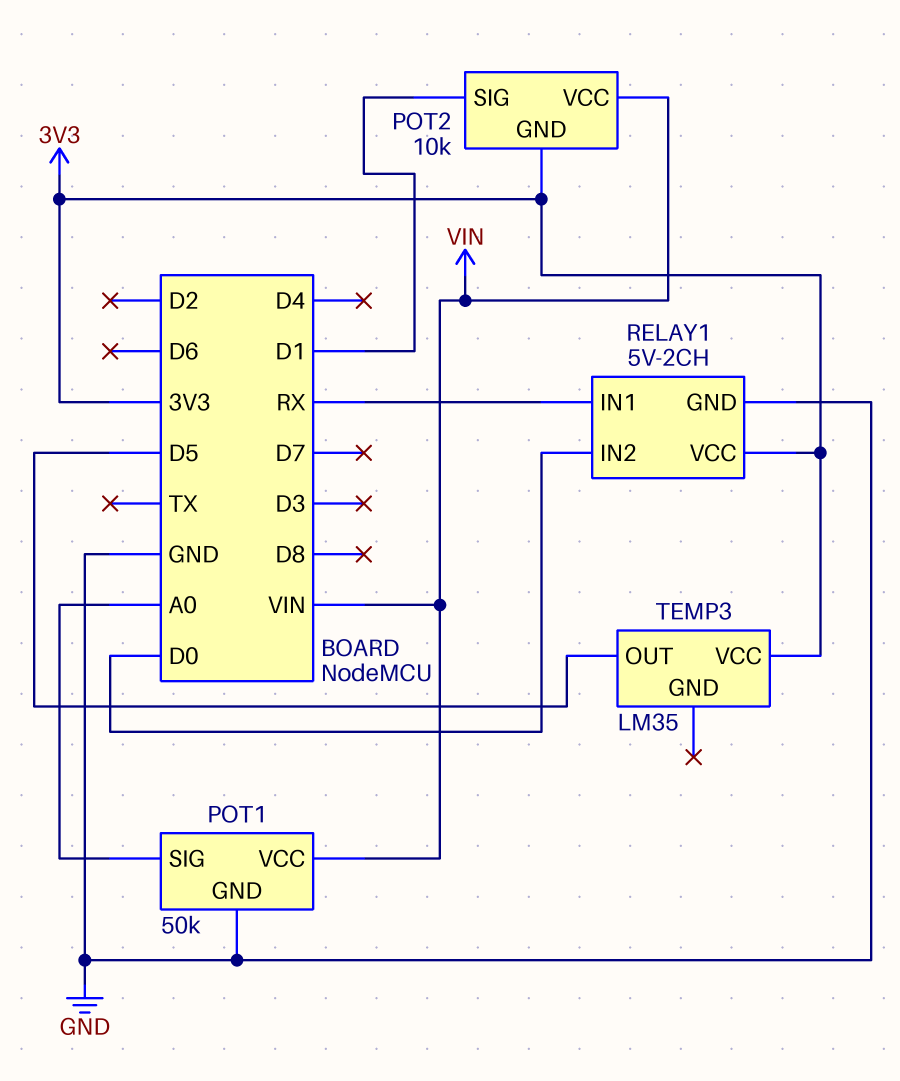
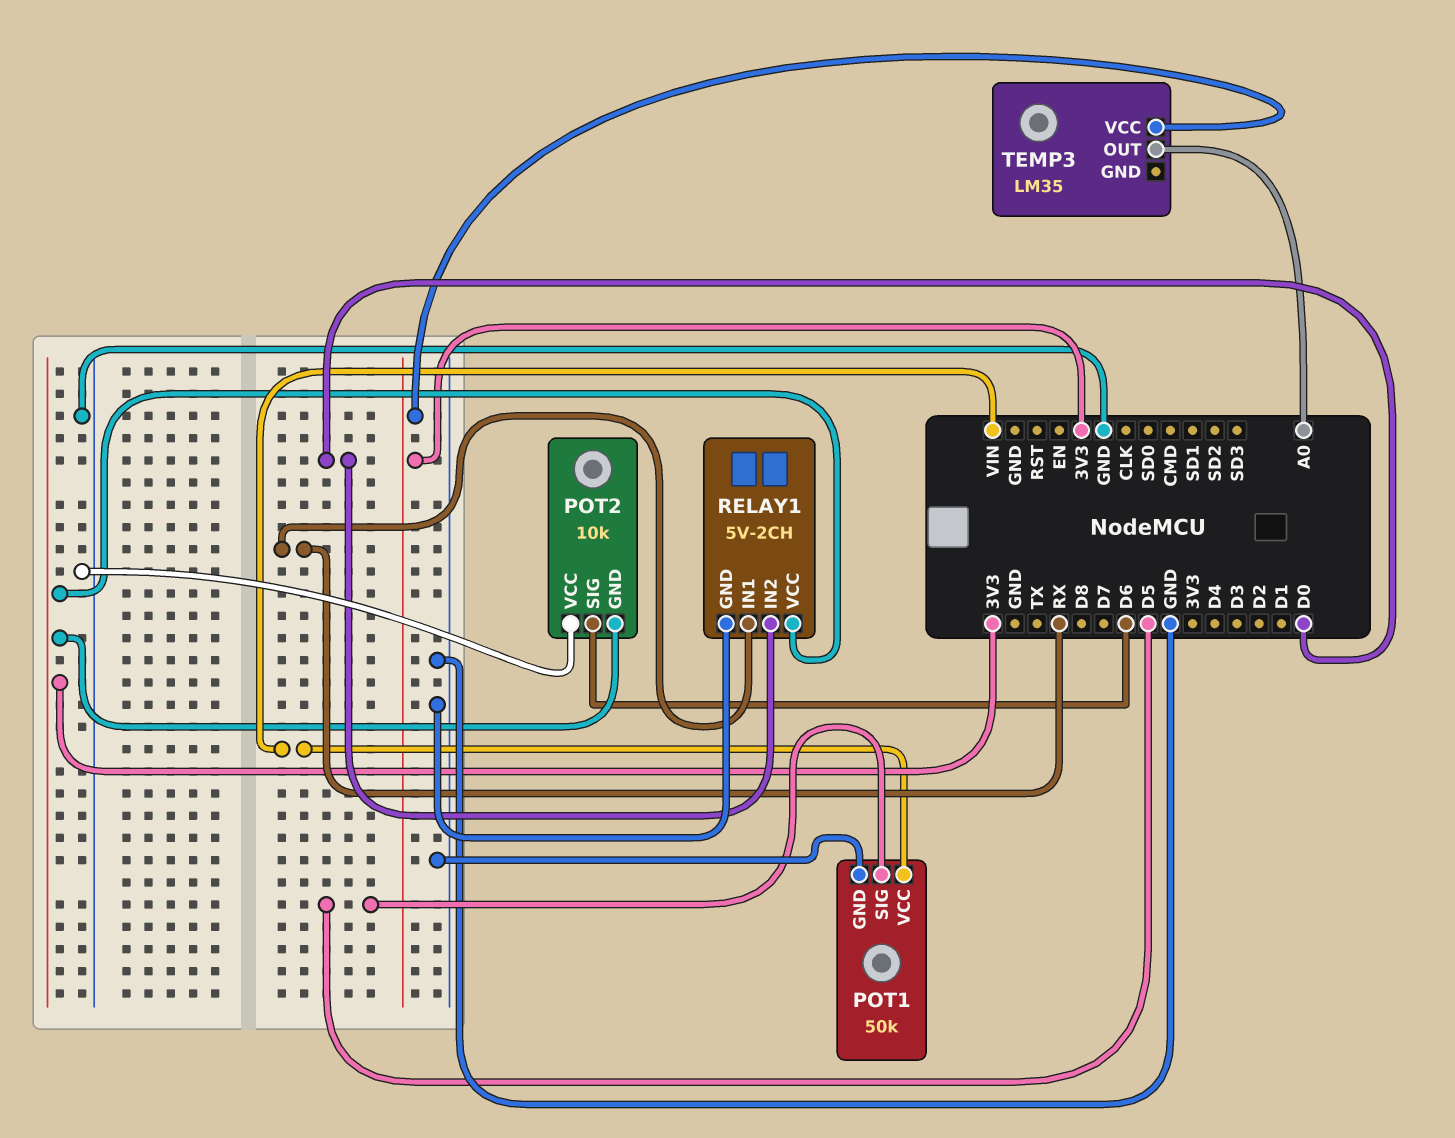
POT1 pin SIG: A0 -> D5
POT2 pin SIG: D1 -> D6
POT2 pin VCC: VIN -> GND
TEMP3 pin OUT: D5 -> A0

